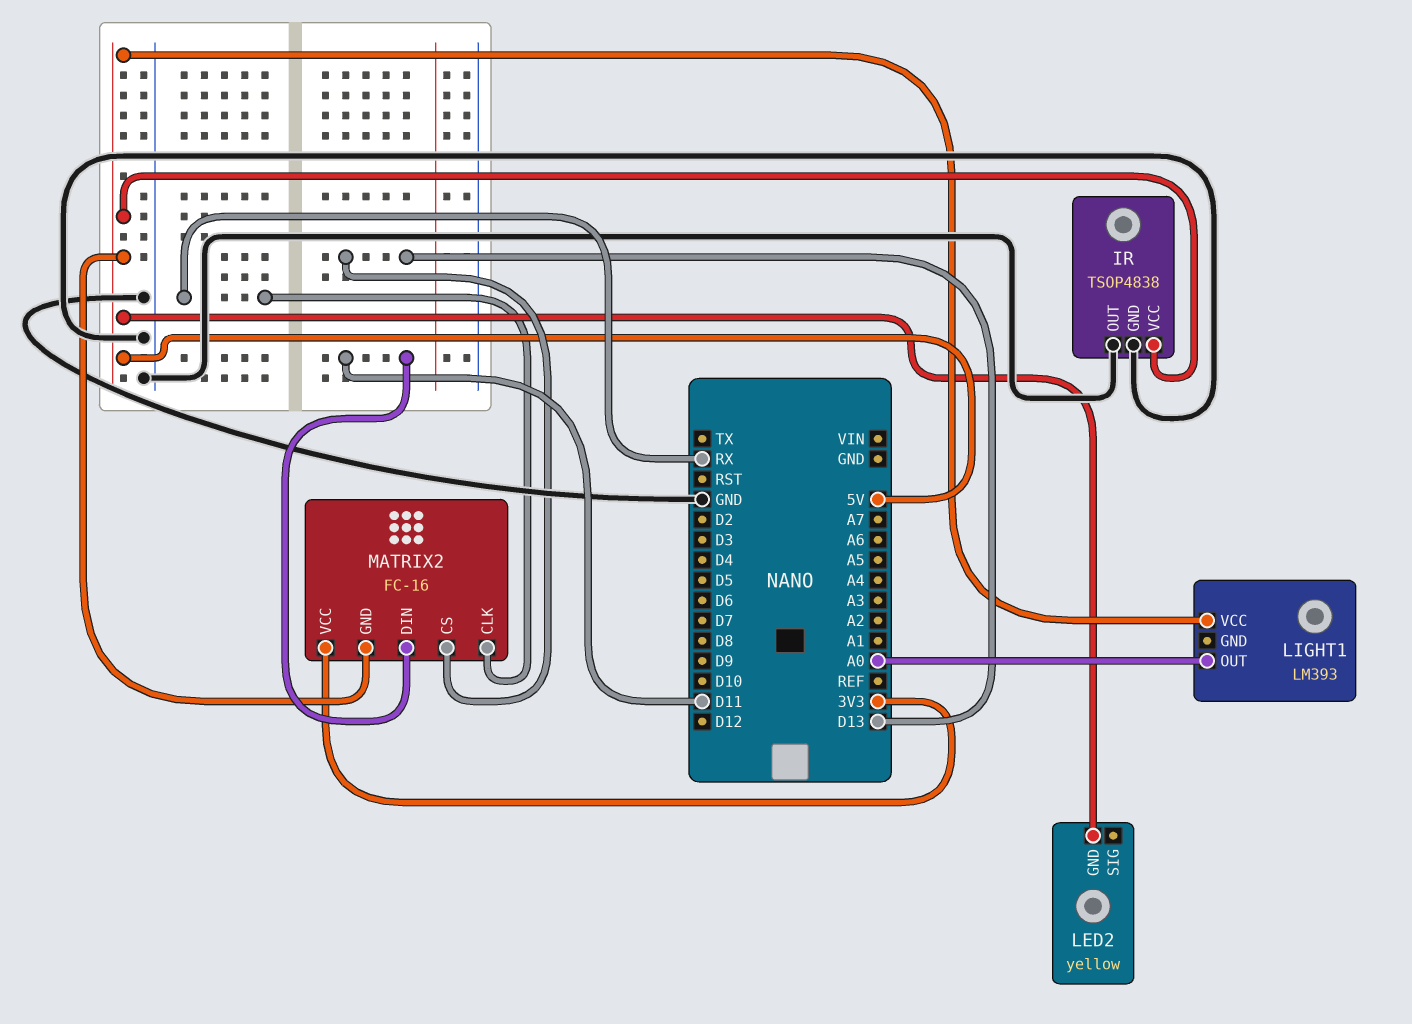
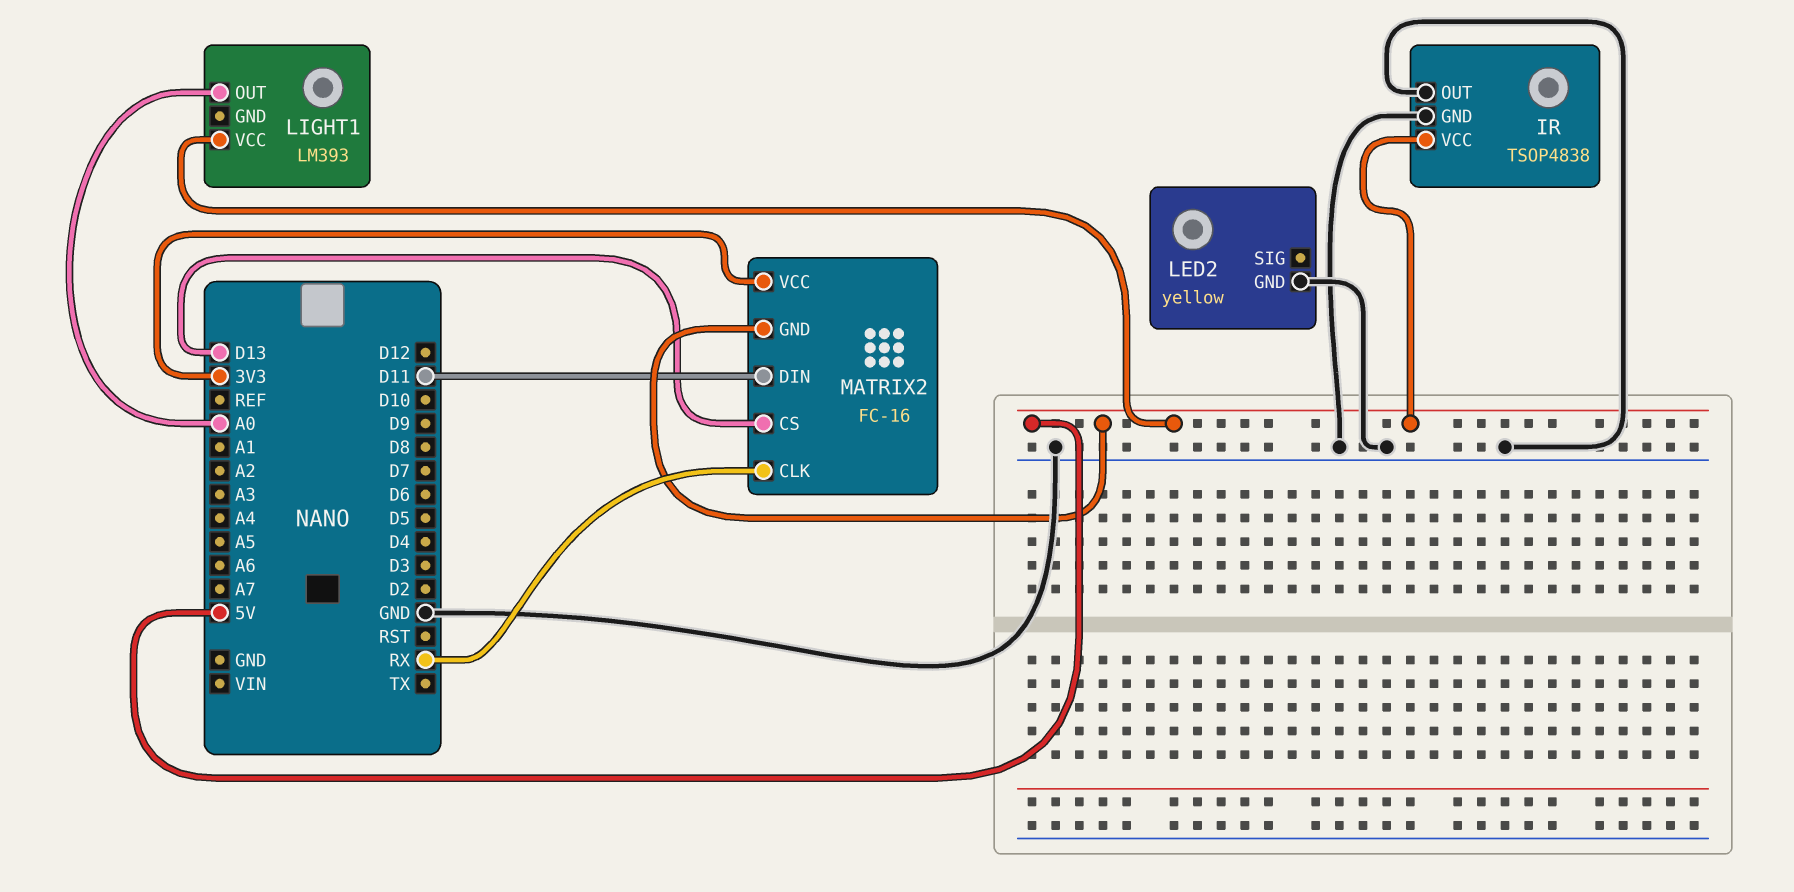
LED2 pin GND: 5V -> GND

